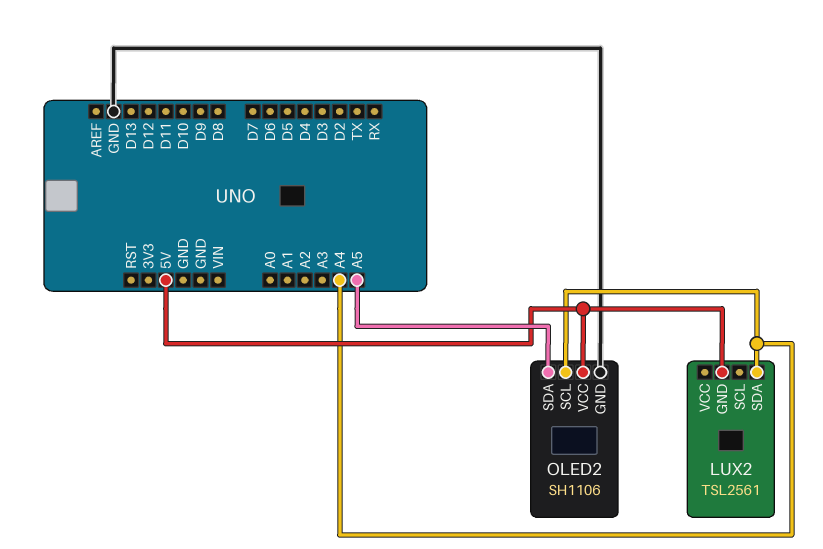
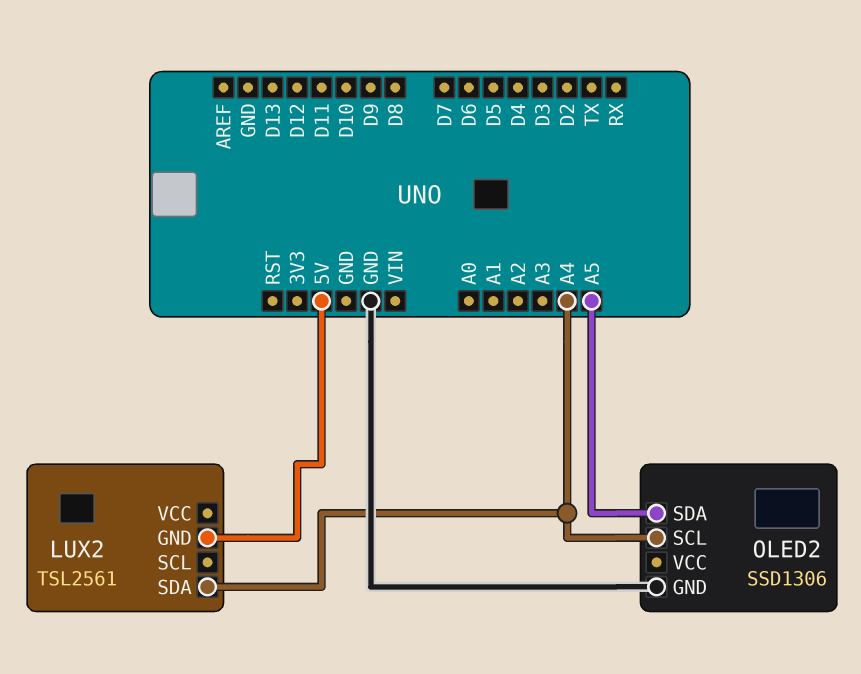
OLED2: SH1106 -> SSD1306
OLED2 pin VCC: 5V -> none

